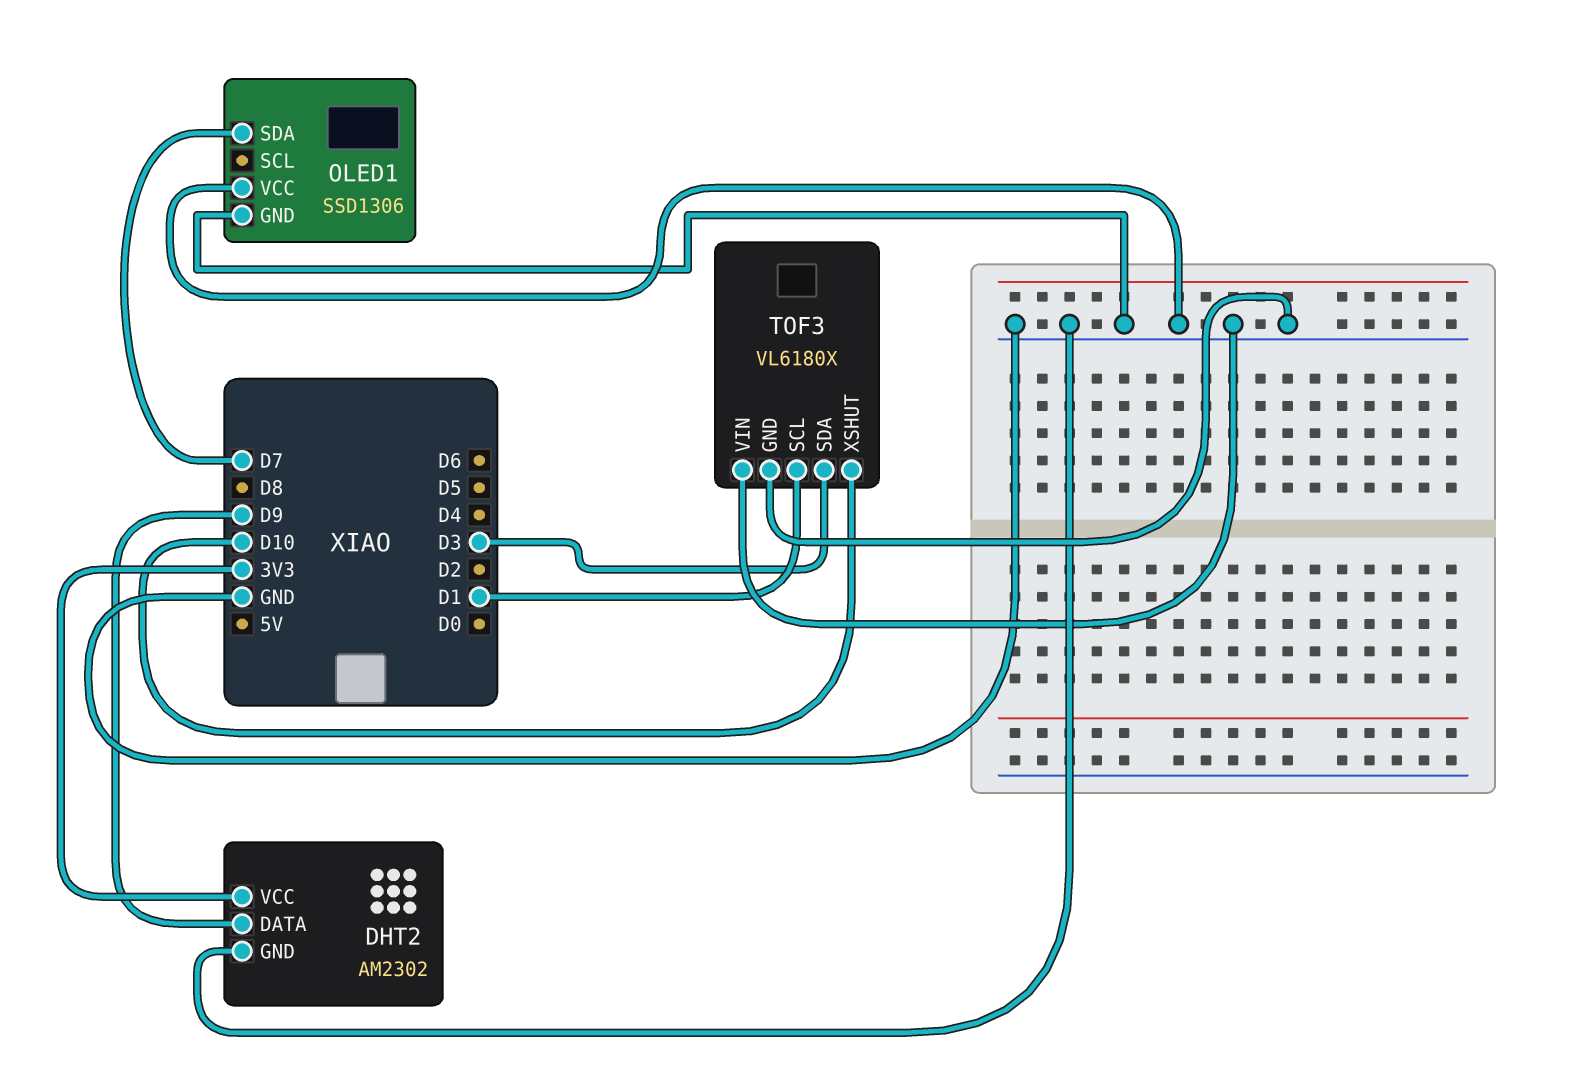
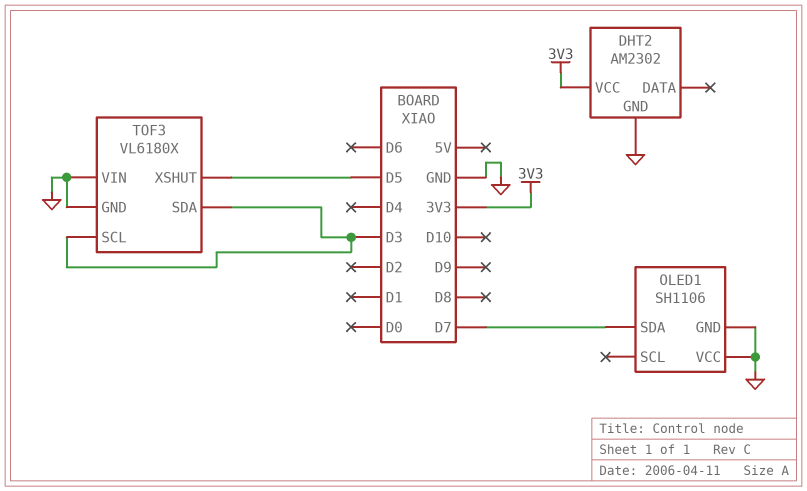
DHT2 pin DATA: D9 -> none
OLED1: SSD1306 -> SH1106
TOF3 pin SCL: D1 -> D3
TOF3 pin XSHUT: D10 -> D5

